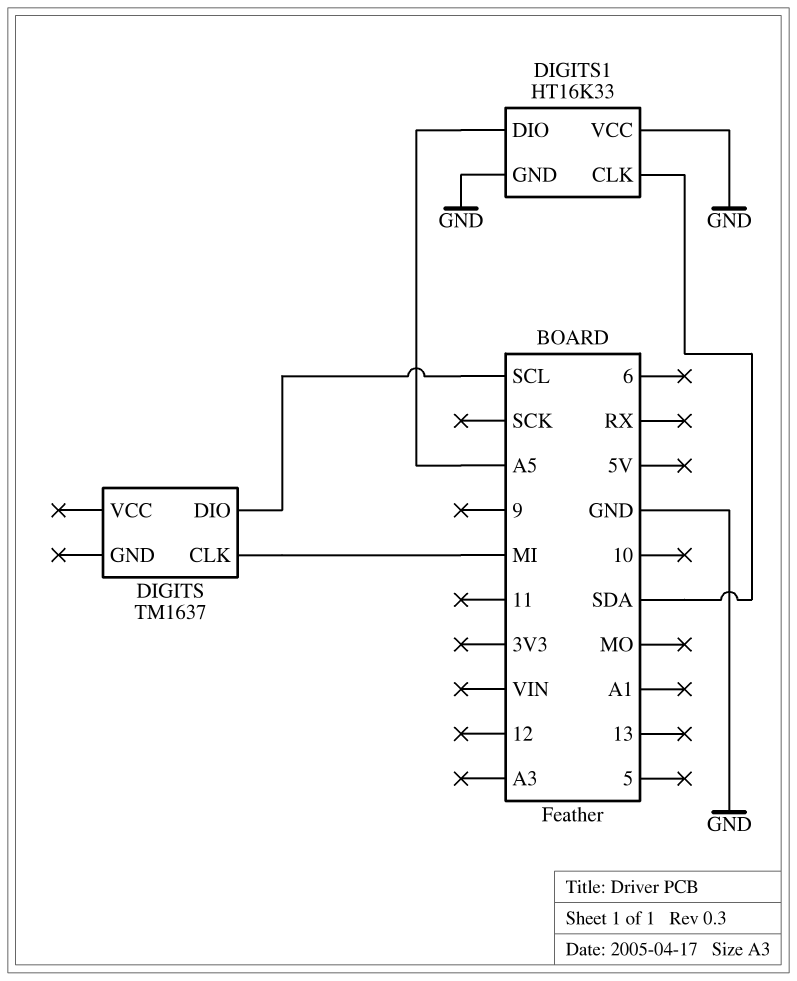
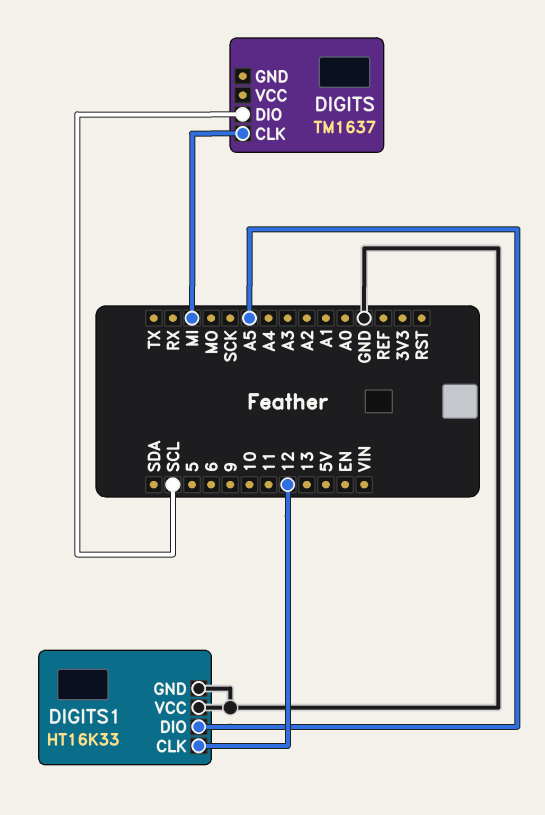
DIGITS1 pin CLK: SDA -> 12

